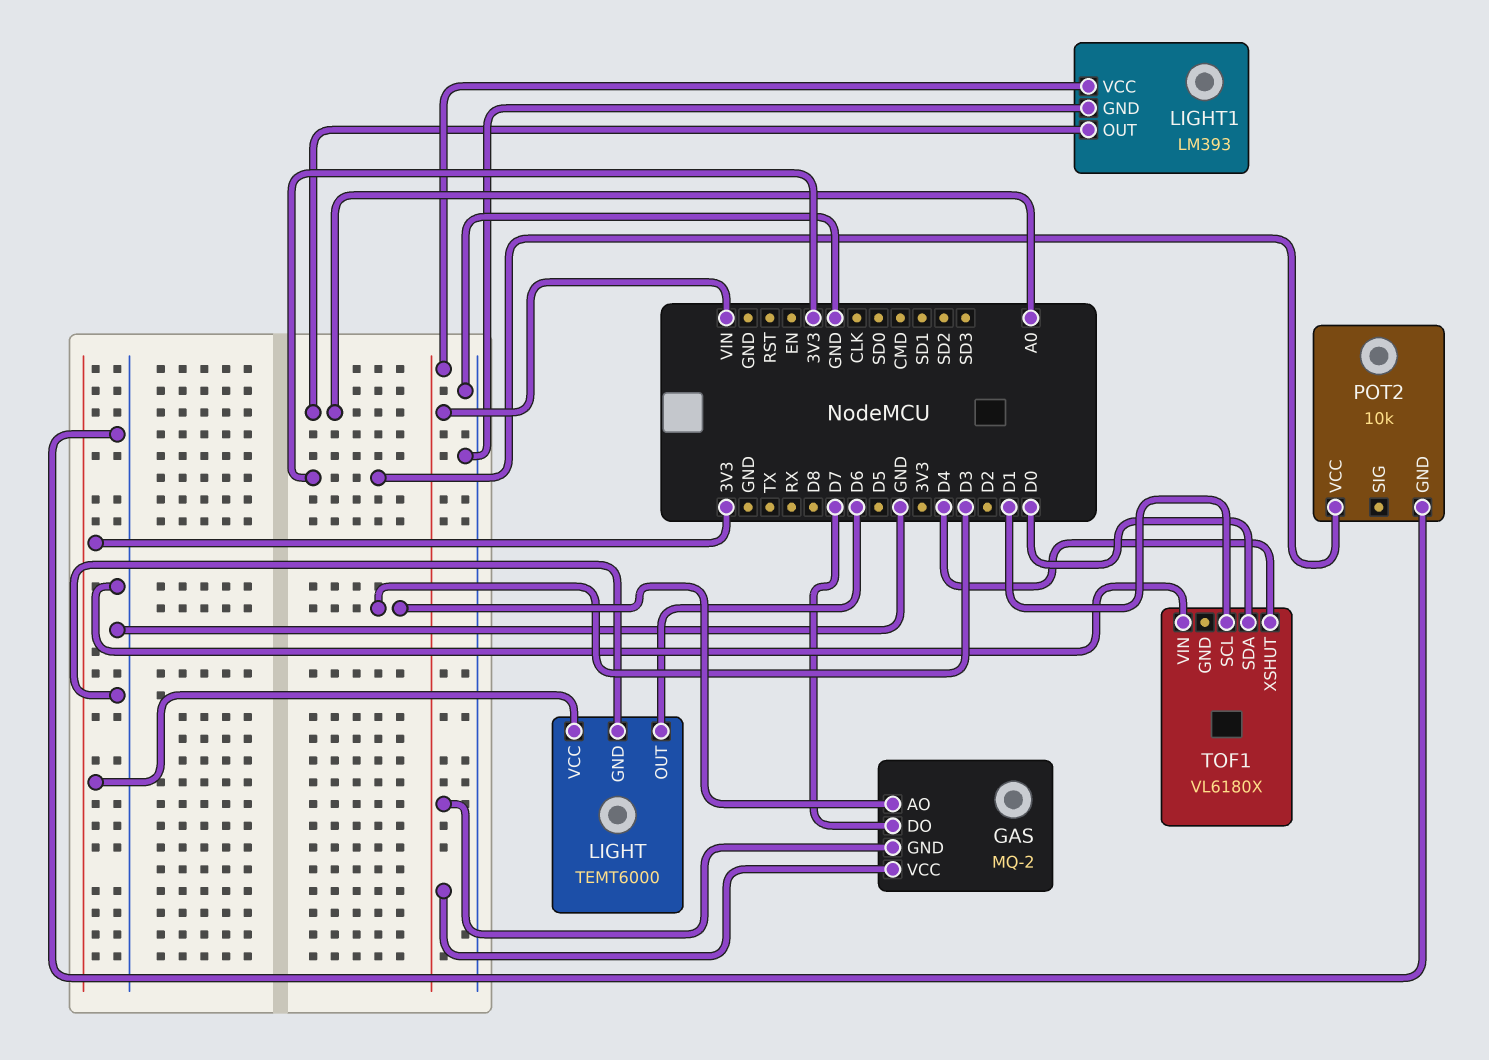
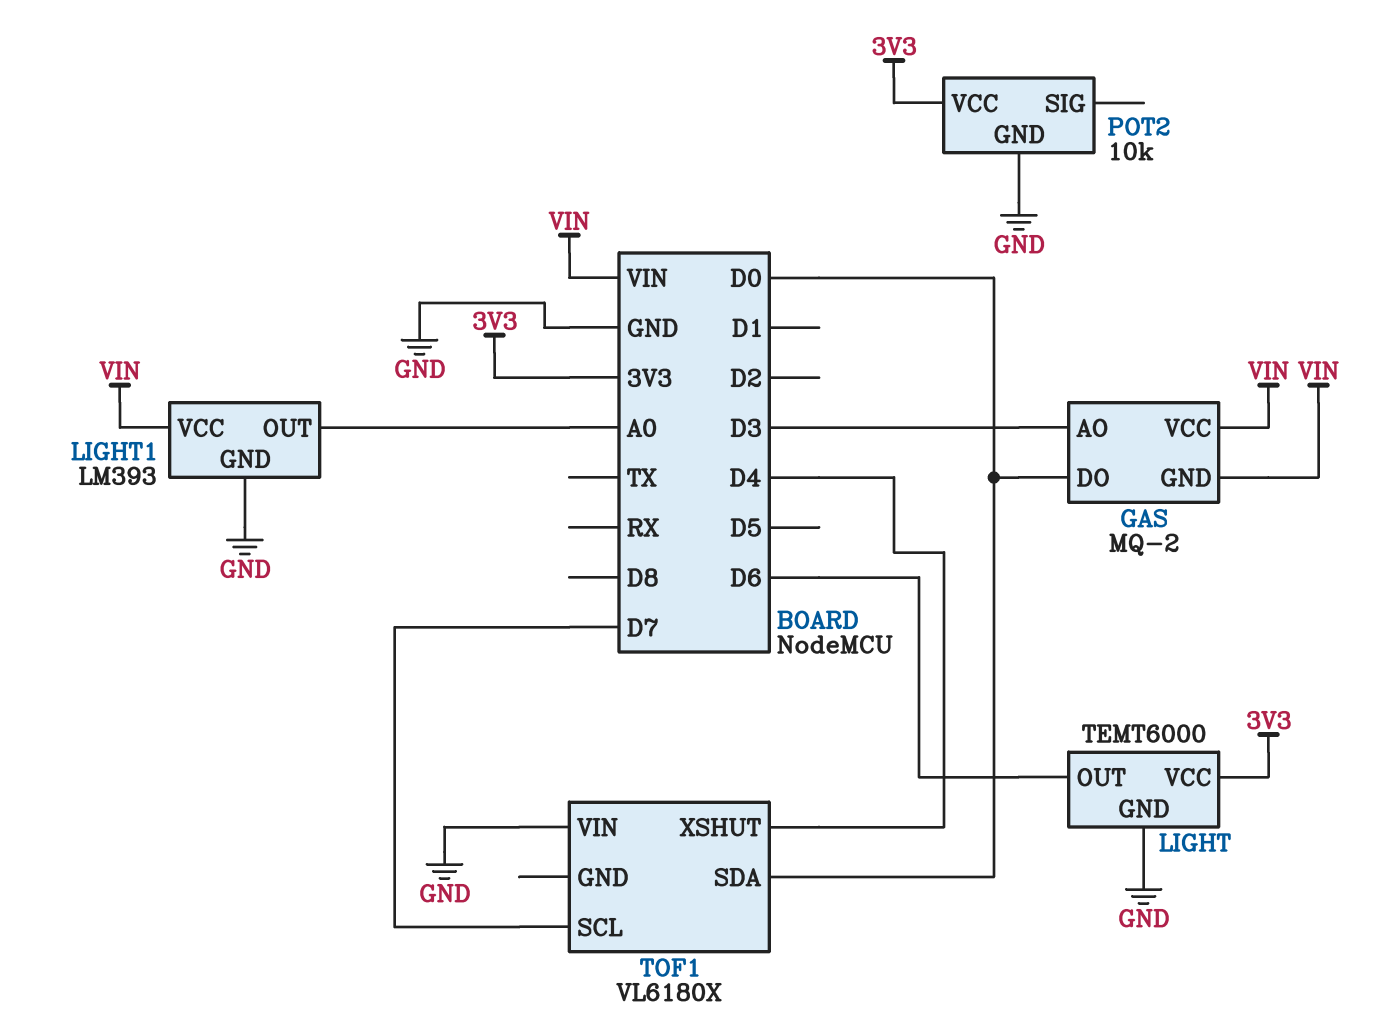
GAS pin DO: D7 -> D0
TOF1 pin SCL: D1 -> D7

